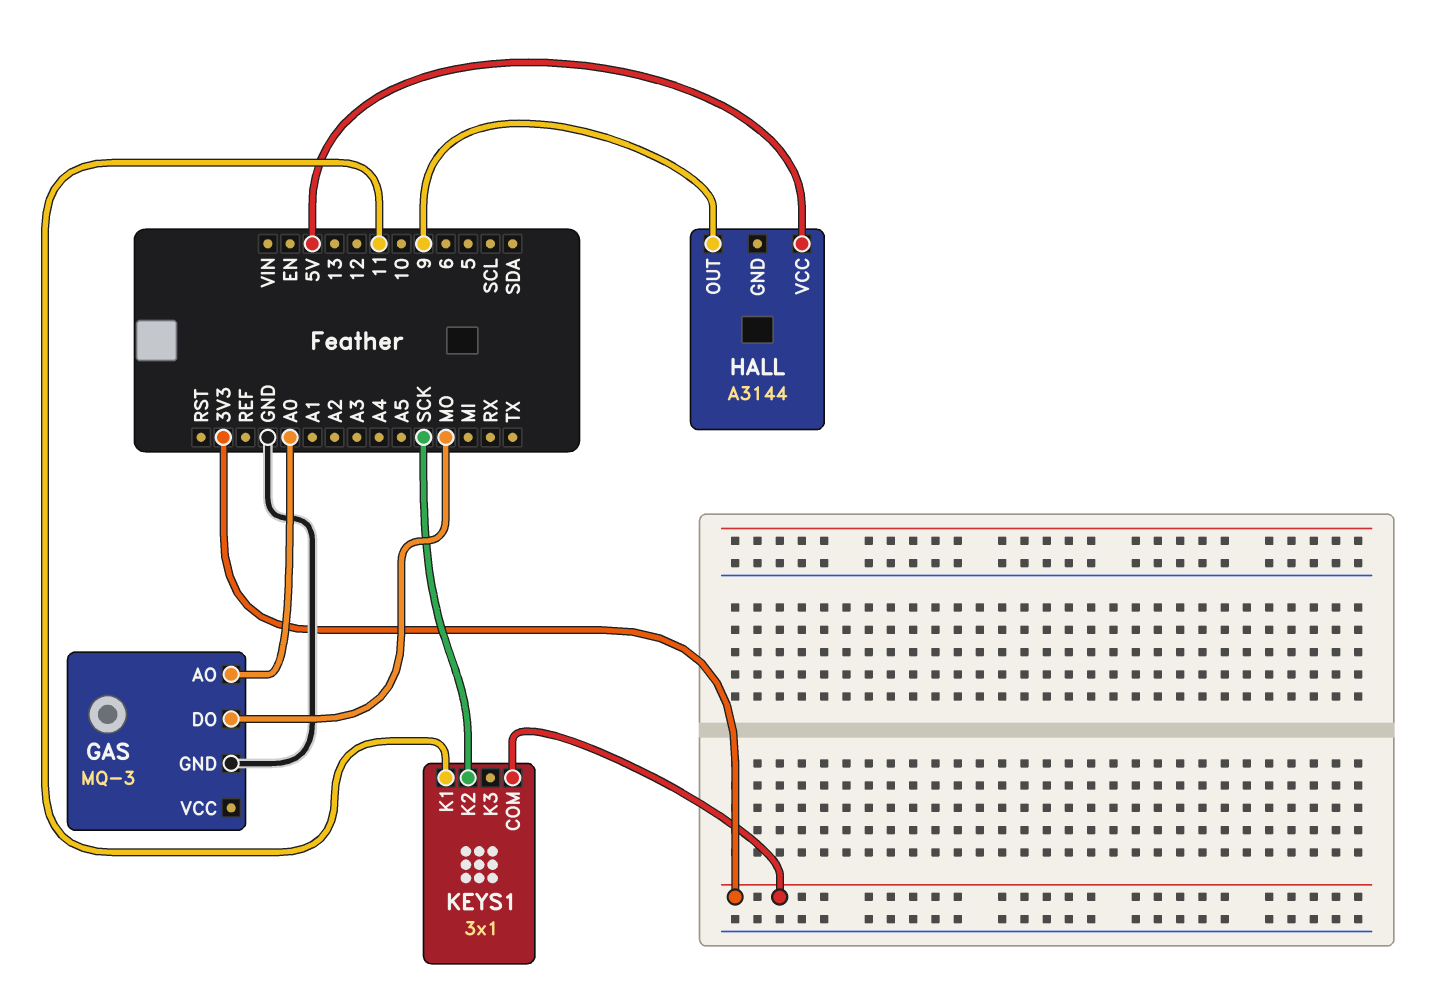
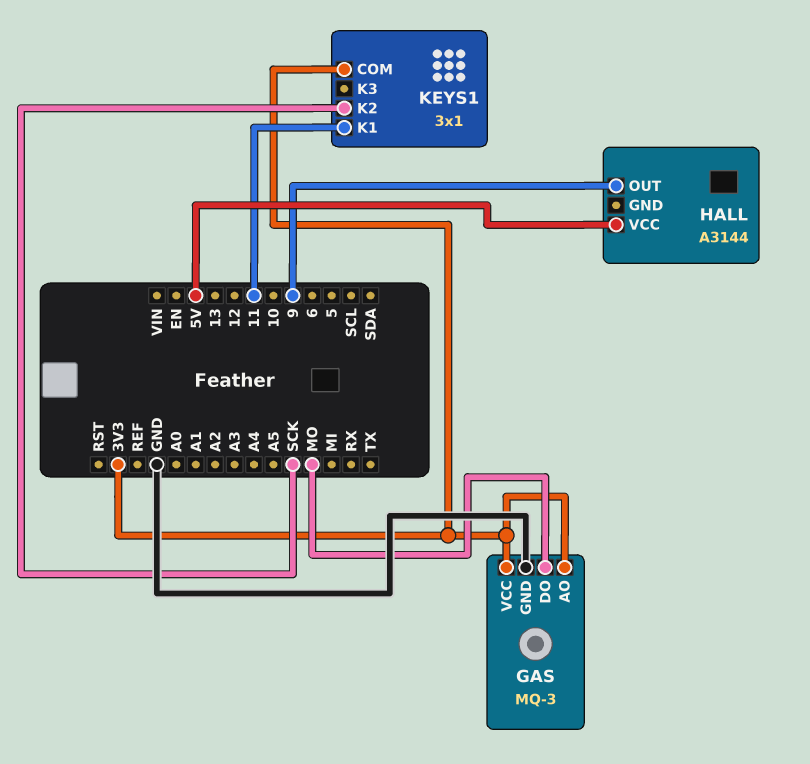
GAS pin AO: A0 -> 3V3
GAS pin VCC: none -> 3V3

